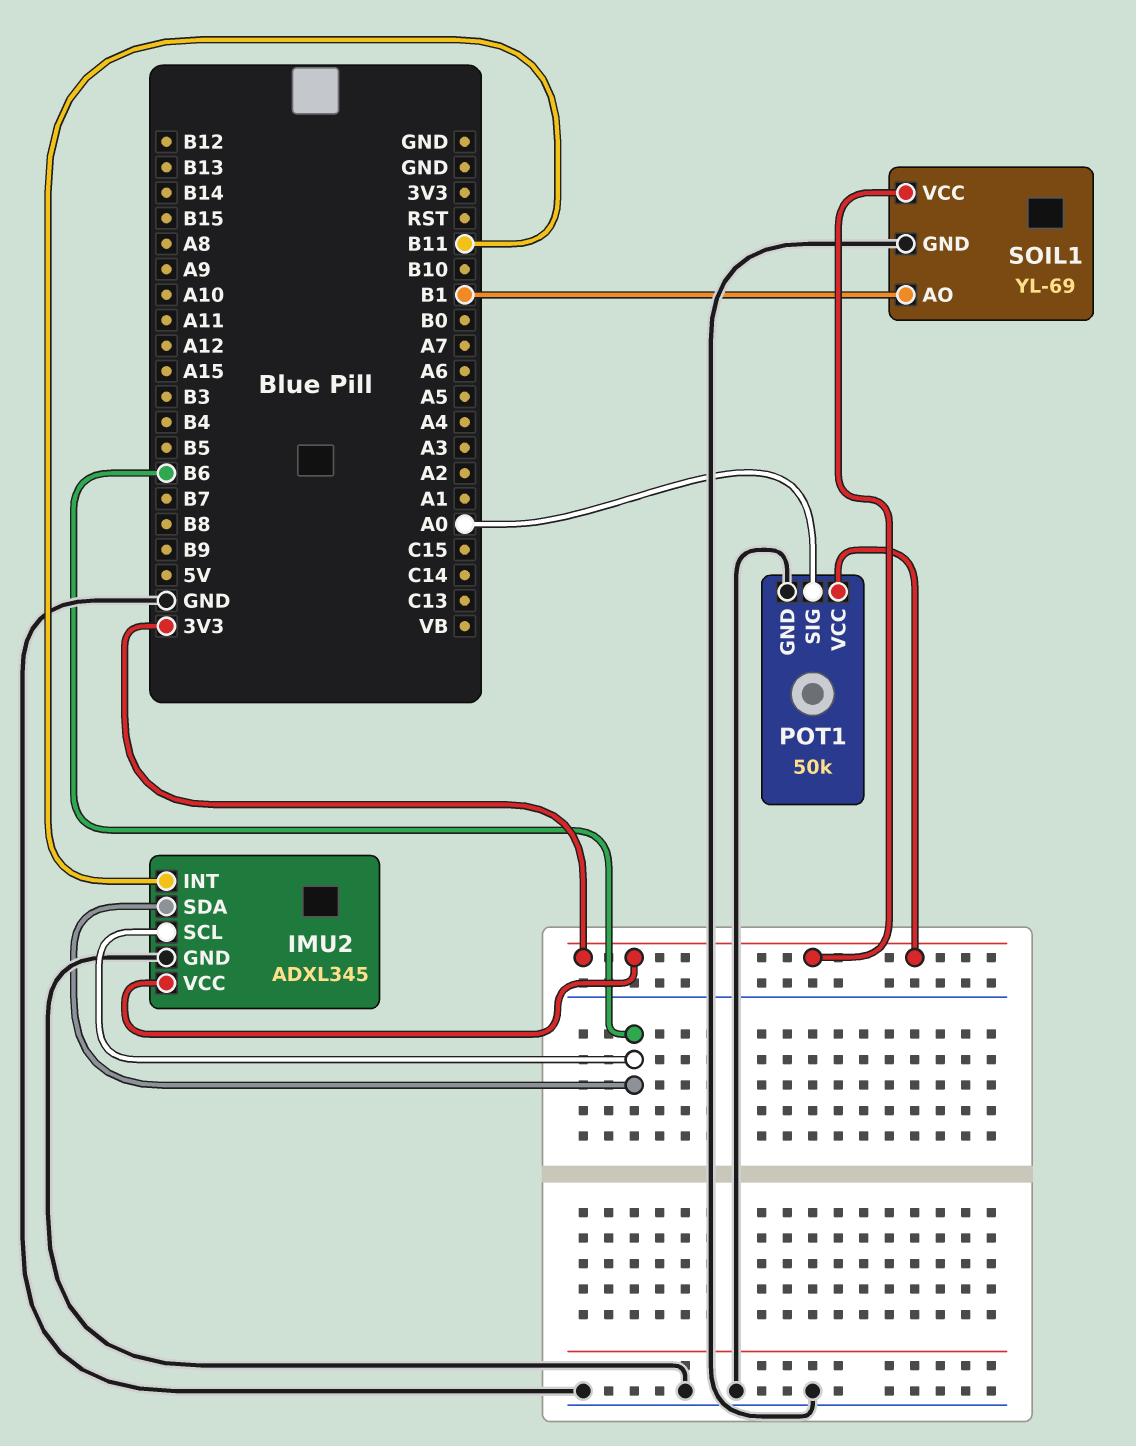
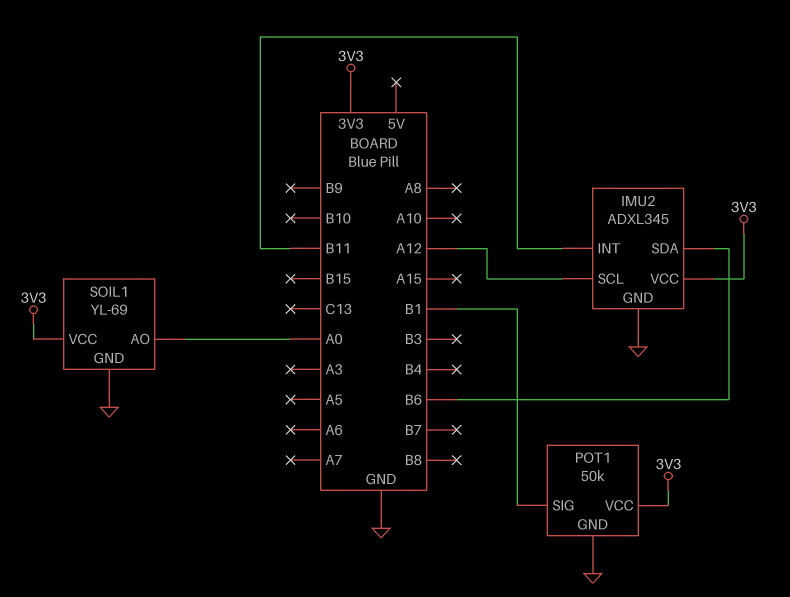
IMU2 pin SCL: B6 -> A12
POT1 pin SIG: A0 -> B1
SOIL1 pin AO: B1 -> A0

